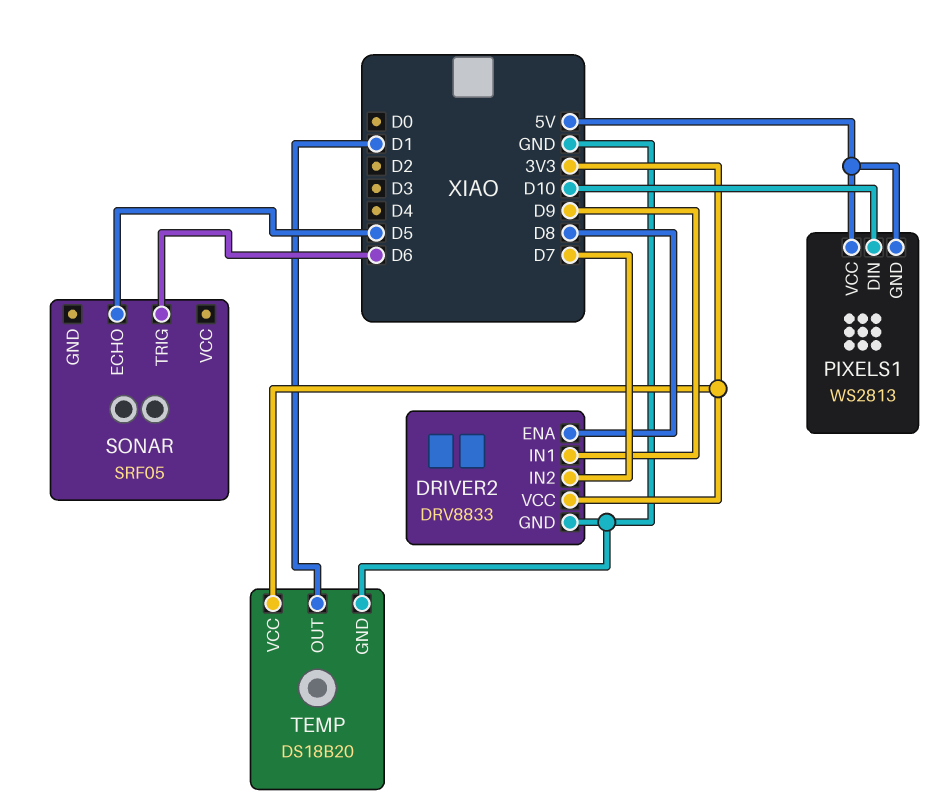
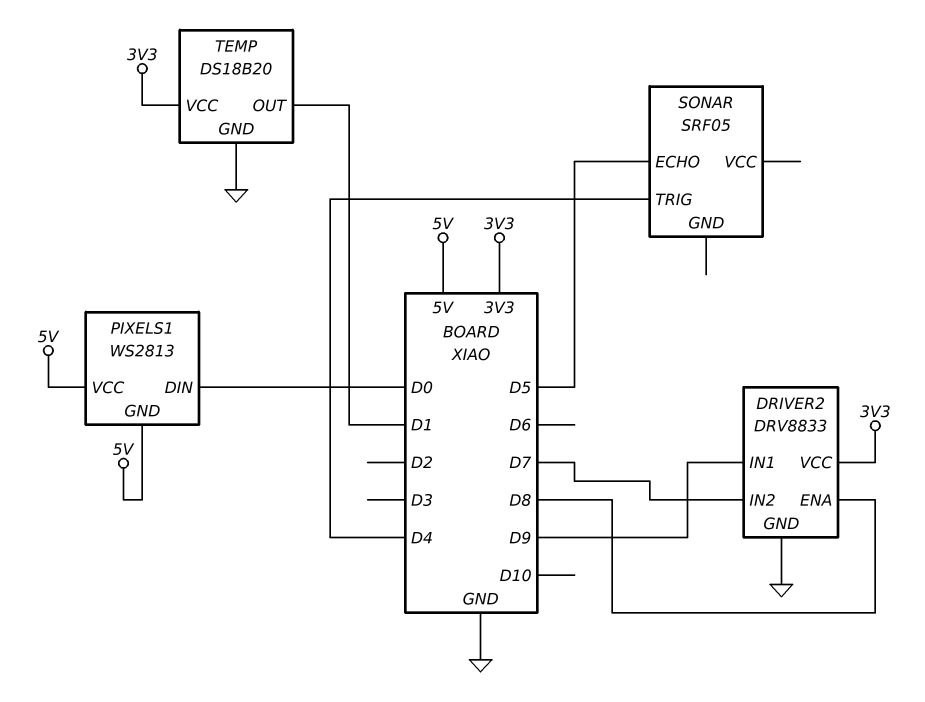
PIXELS1 pin DIN: D10 -> D0
SONAR pin TRIG: D6 -> D4

